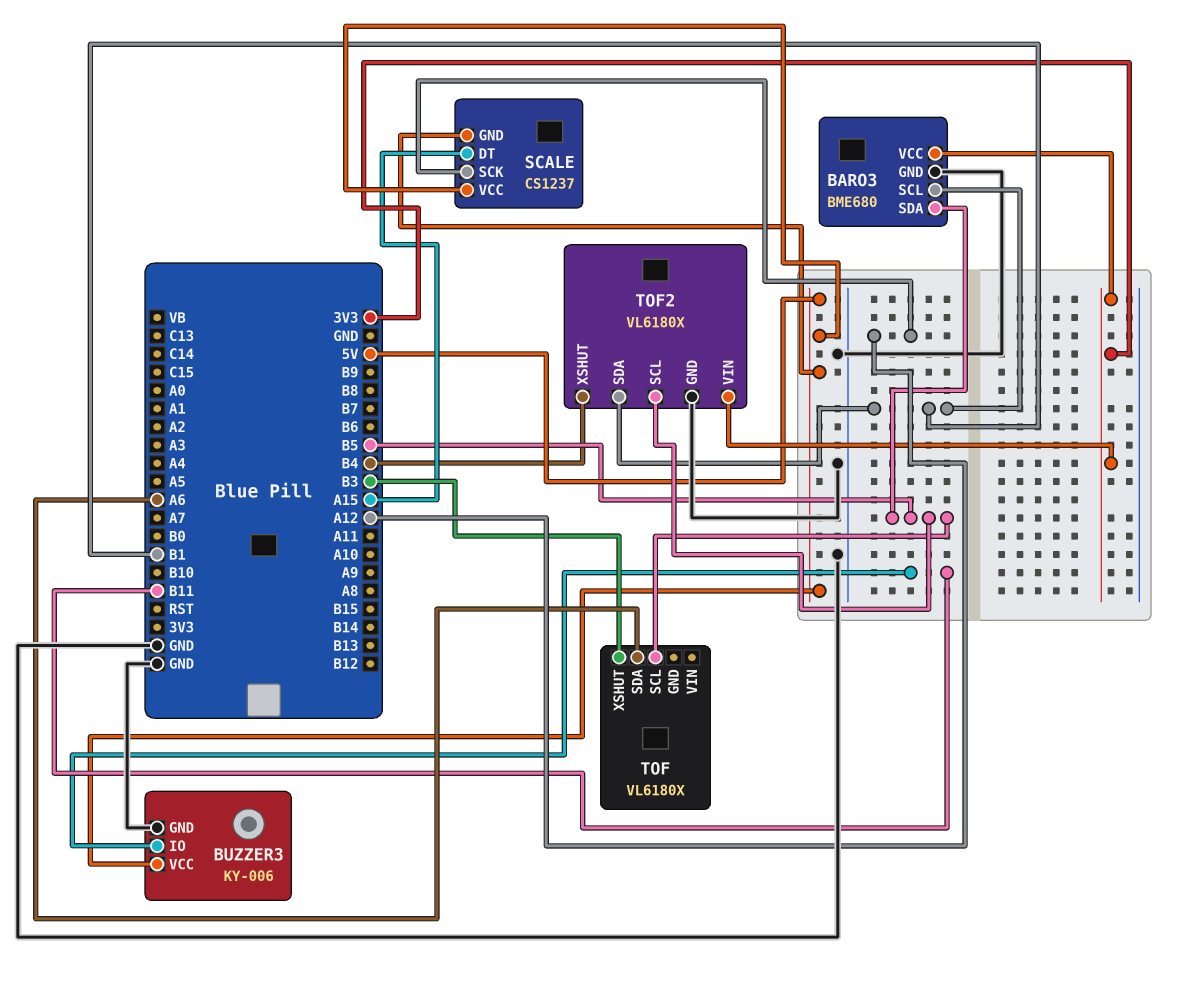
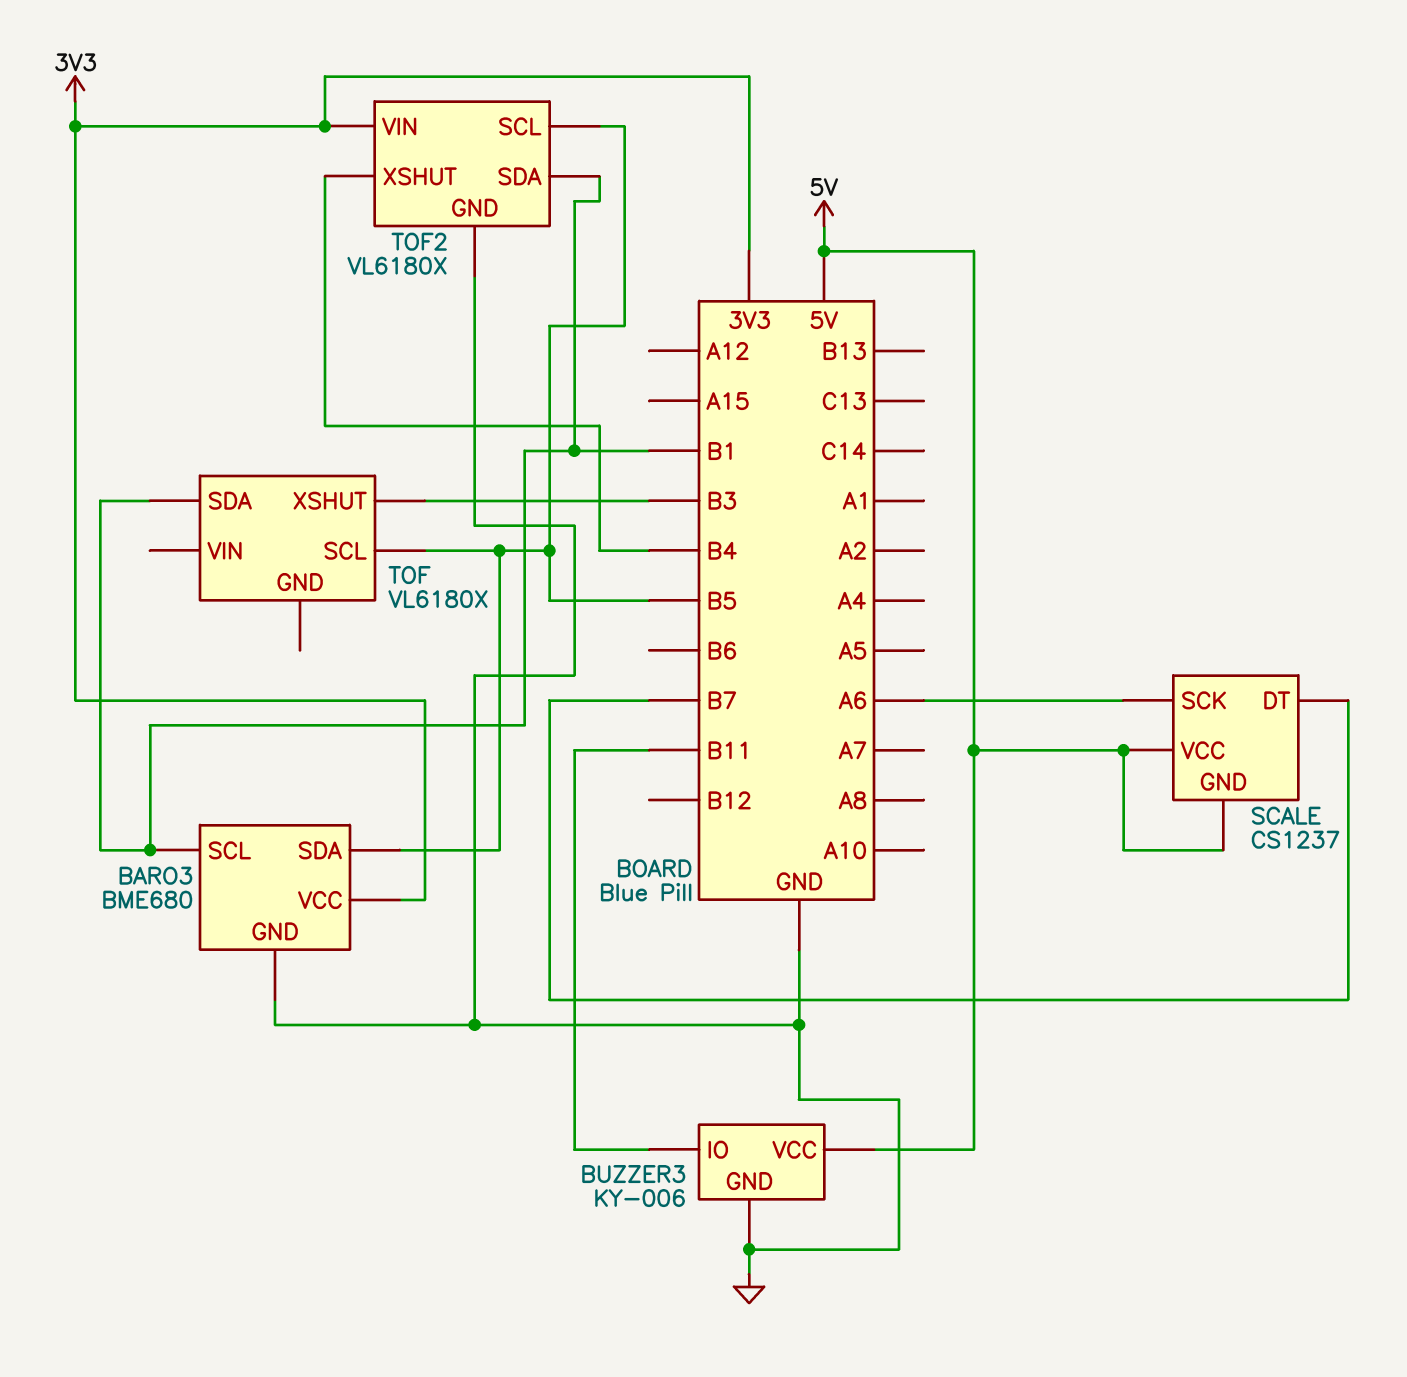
SCALE pin DT: A15 -> B7
SCALE pin SCK: A12 -> A6
TOF pin SDA: A6 -> B1

